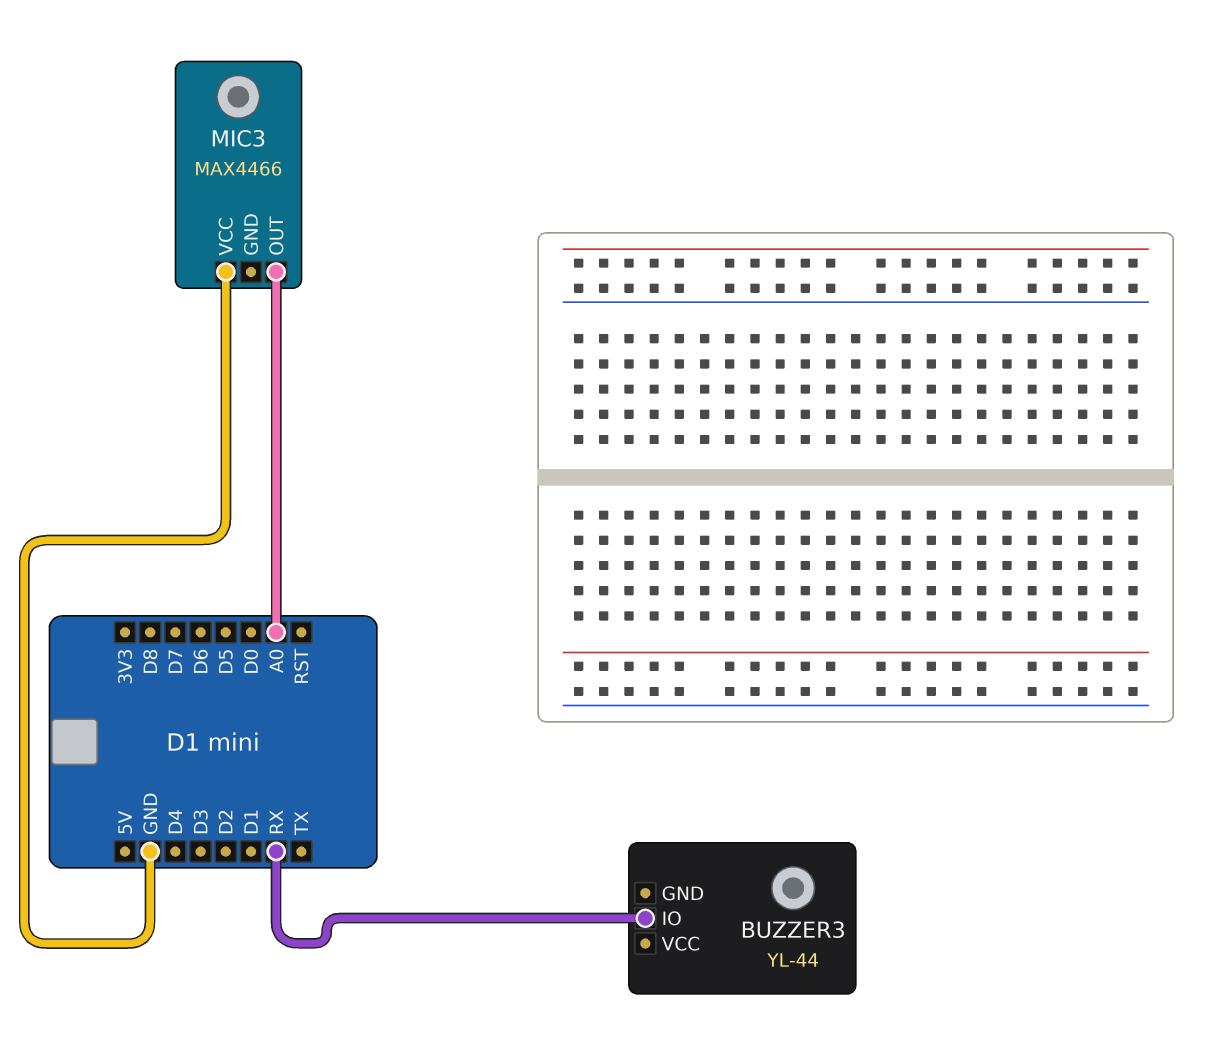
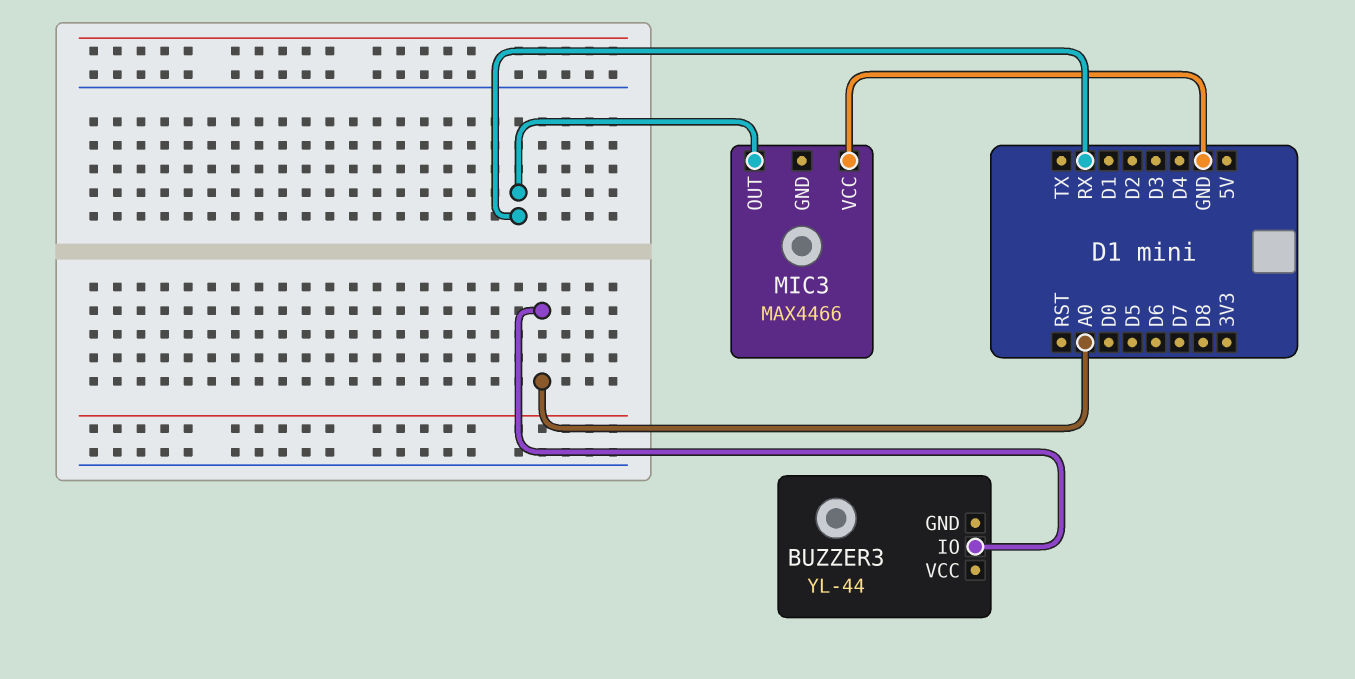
BUZZER3 pin IO: RX -> A0
MIC3 pin OUT: A0 -> RX

